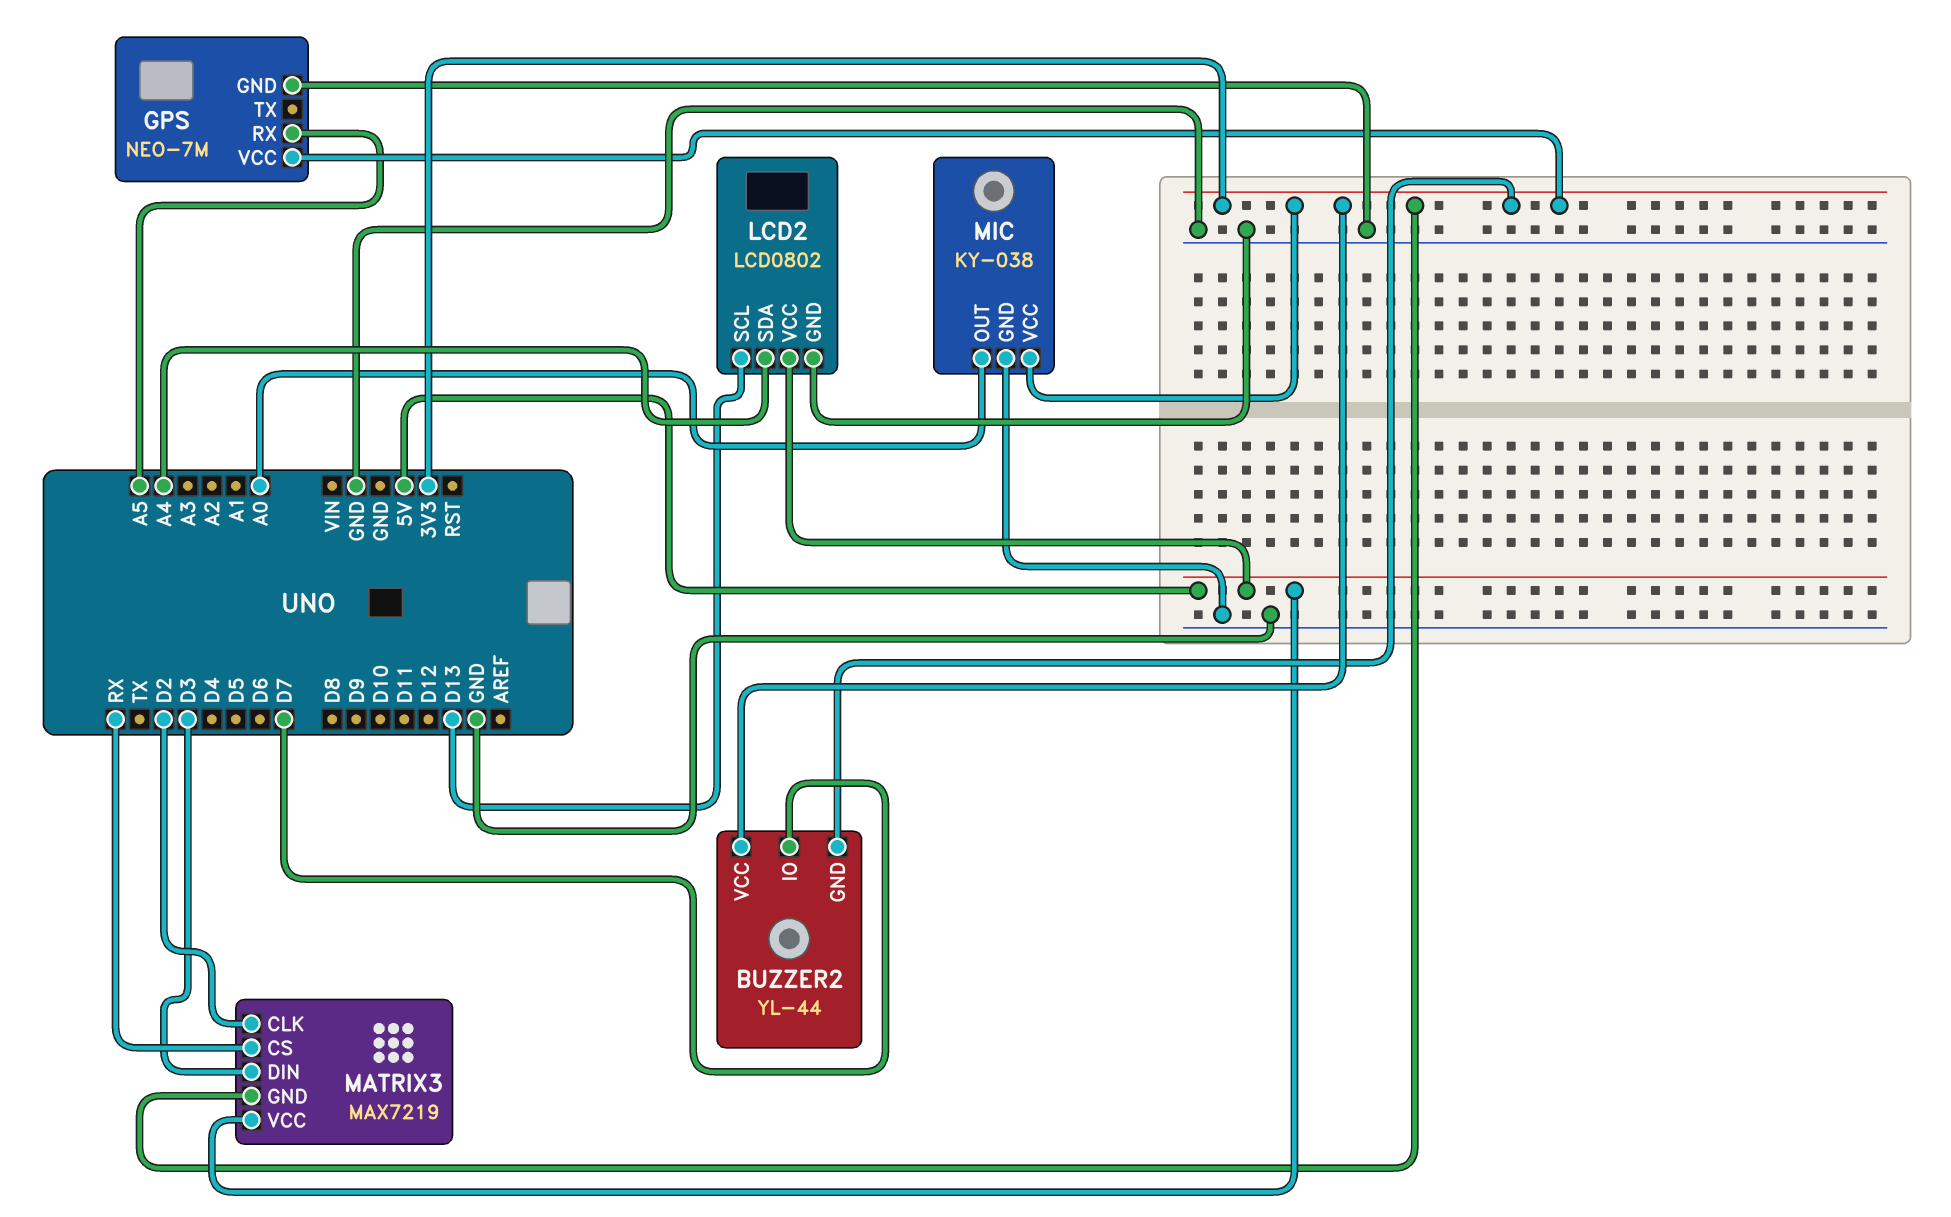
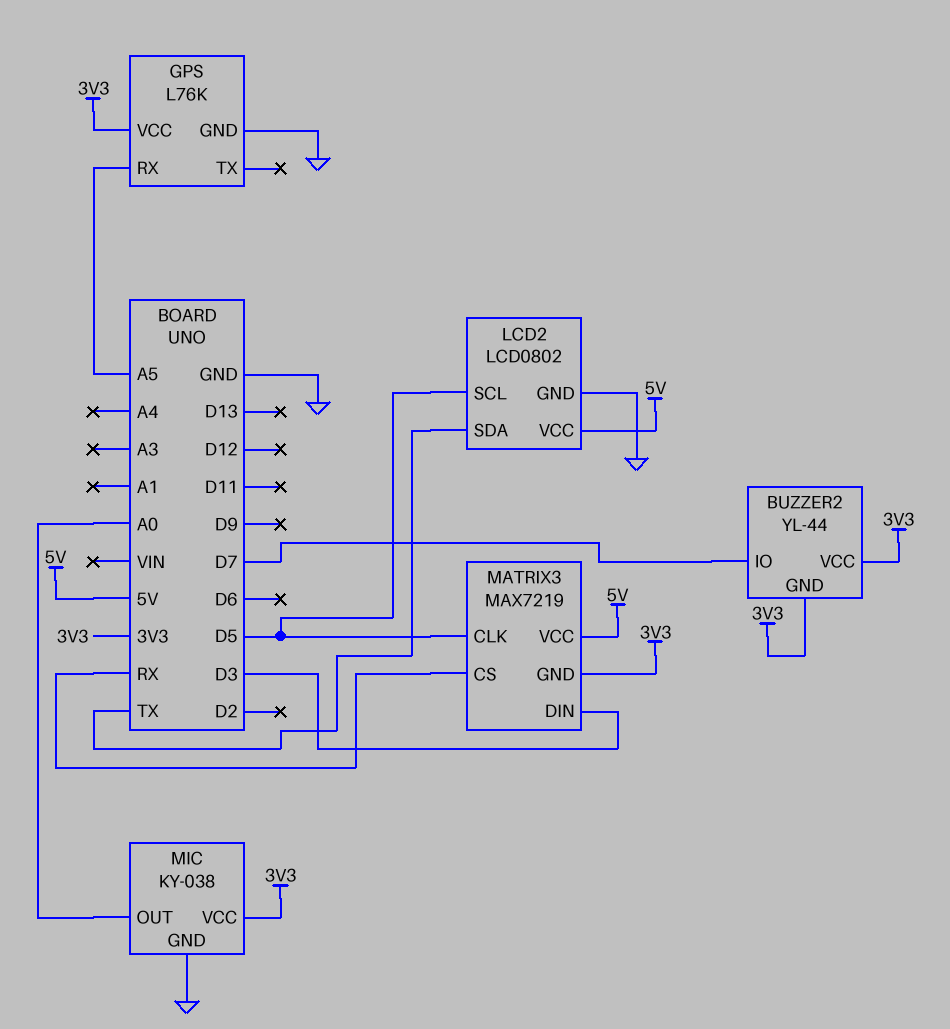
GPS: NEO-7M -> L76K
LCD2 pin SCL: D13 -> D5
LCD2 pin SDA: A4 -> TX
MATRIX3 pin CLK: D2 -> D5

